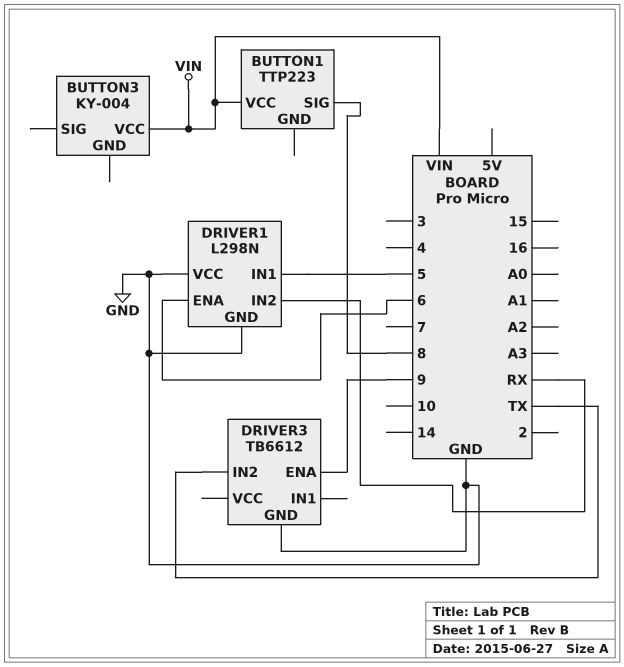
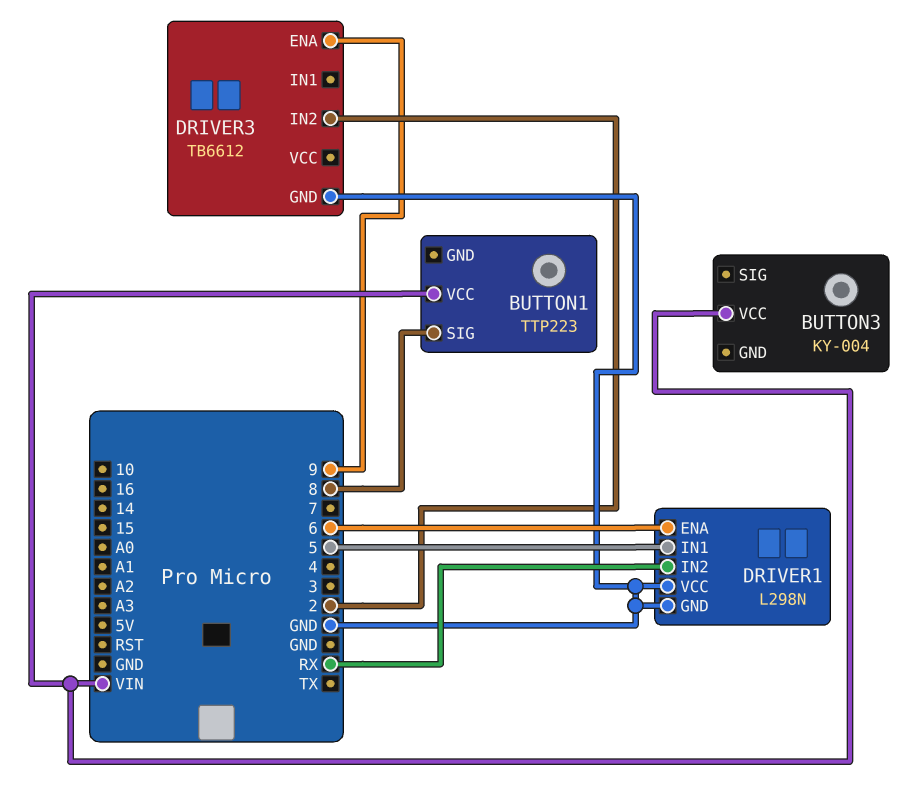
DRIVER3 pin IN2: TX -> 2

